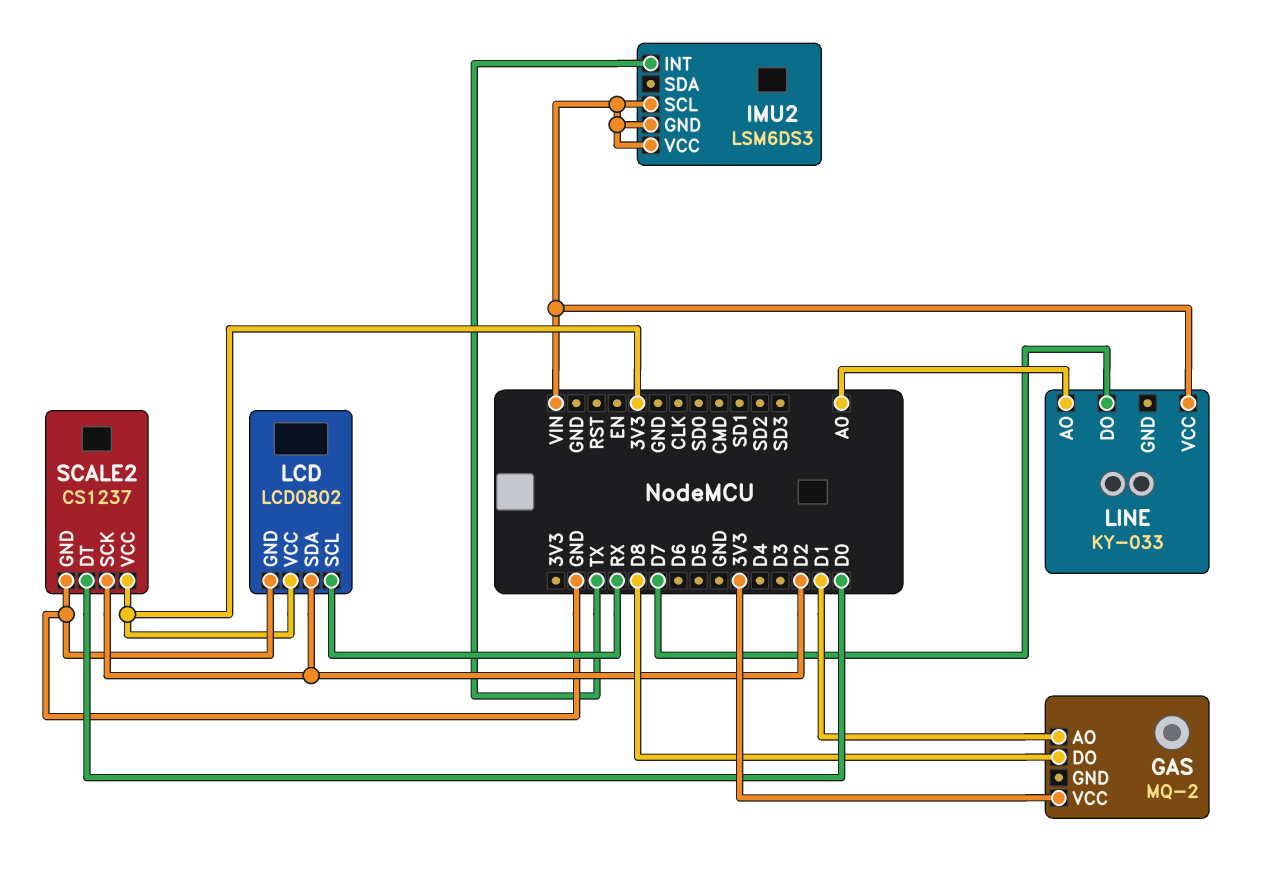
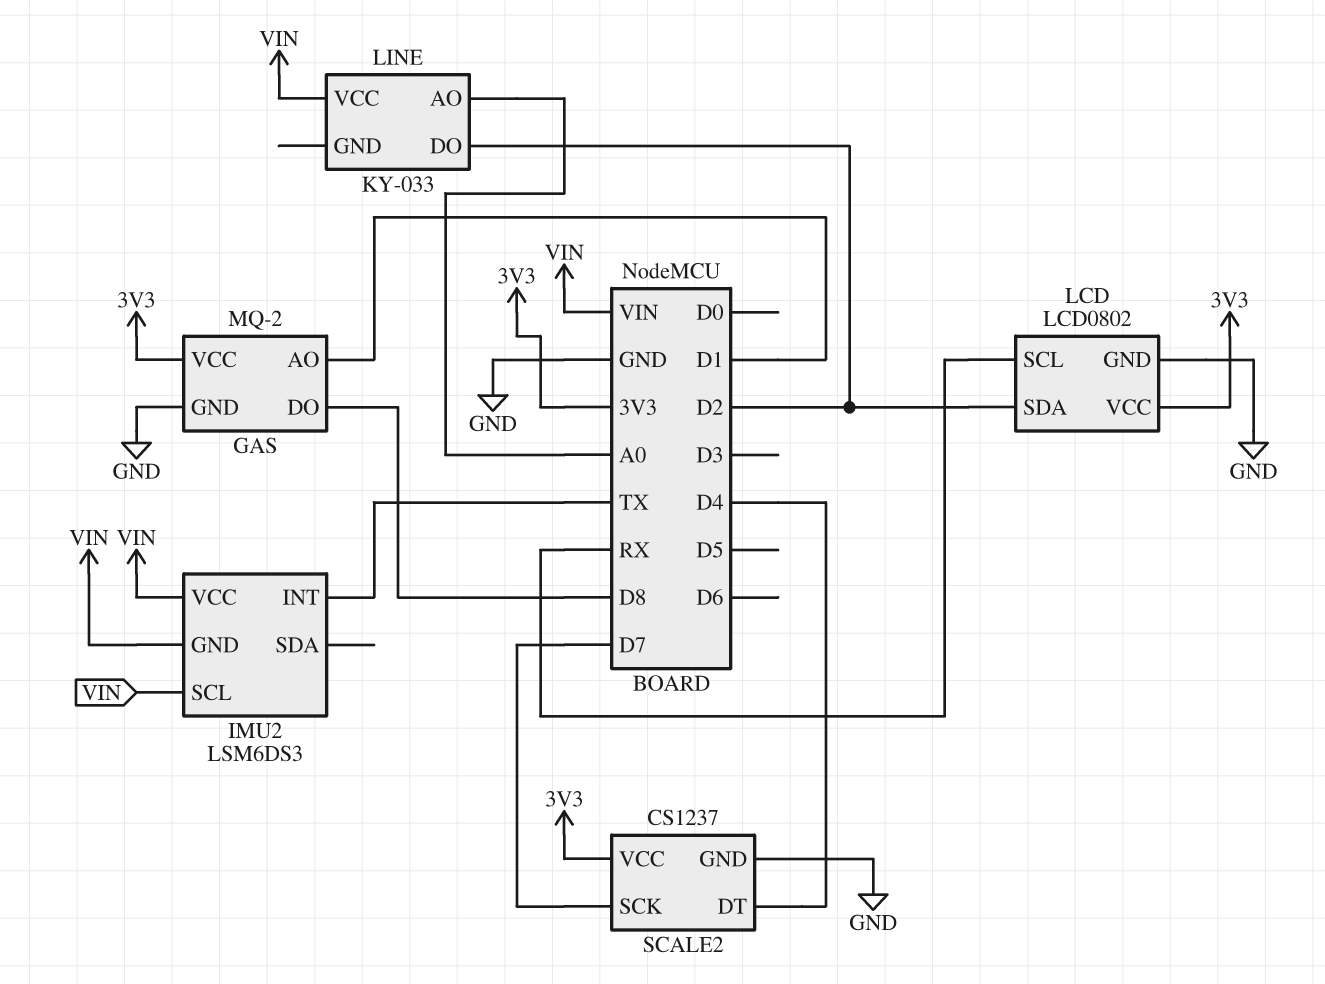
GAS pin GND: none -> GND
LINE pin DO: D7 -> D2
SCALE2 pin DT: D0 -> D4
SCALE2 pin SCK: D2 -> D7

